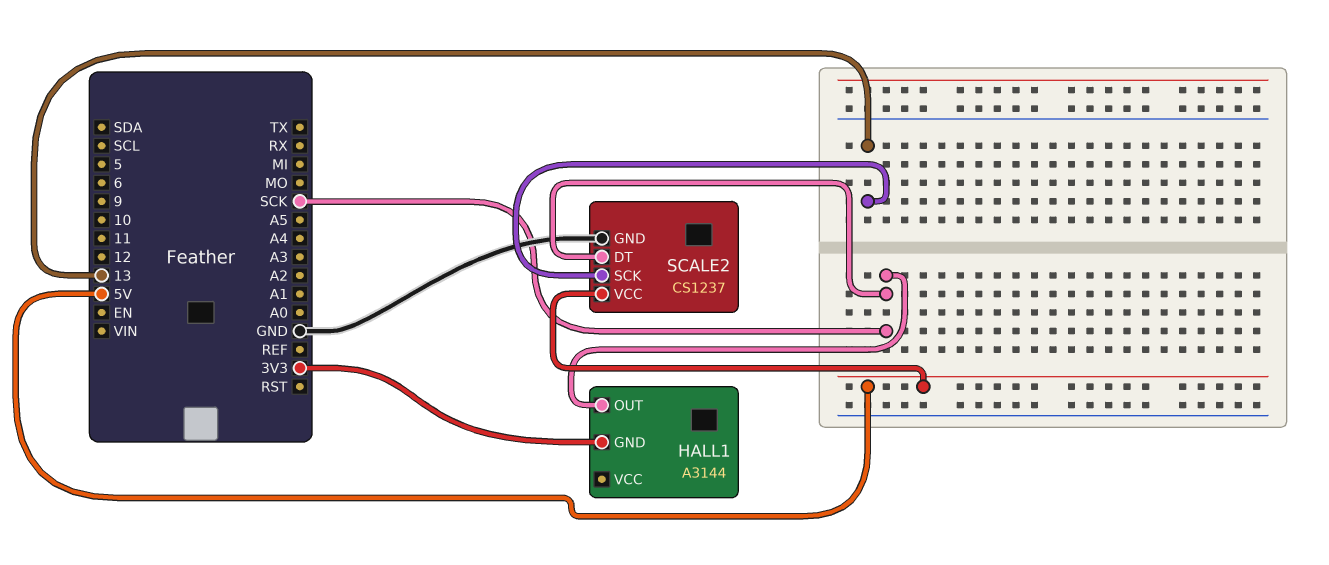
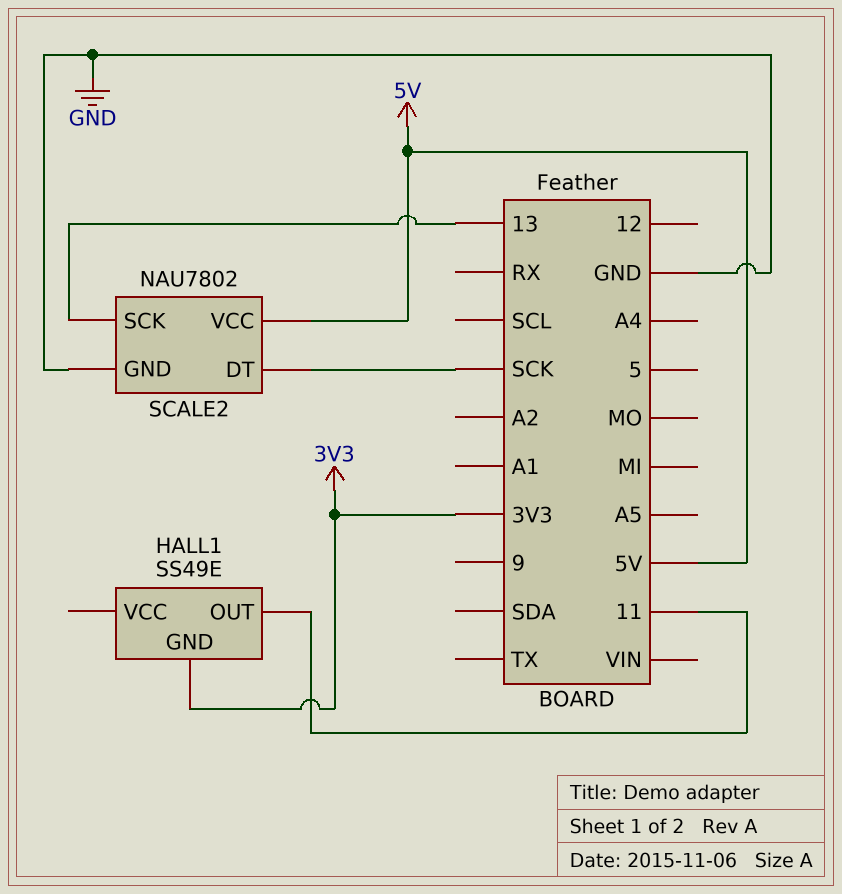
HALL1: A3144 -> SS49E
HALL1 pin OUT: SCK -> 11
SCALE2: CS1237 -> NAU7802

